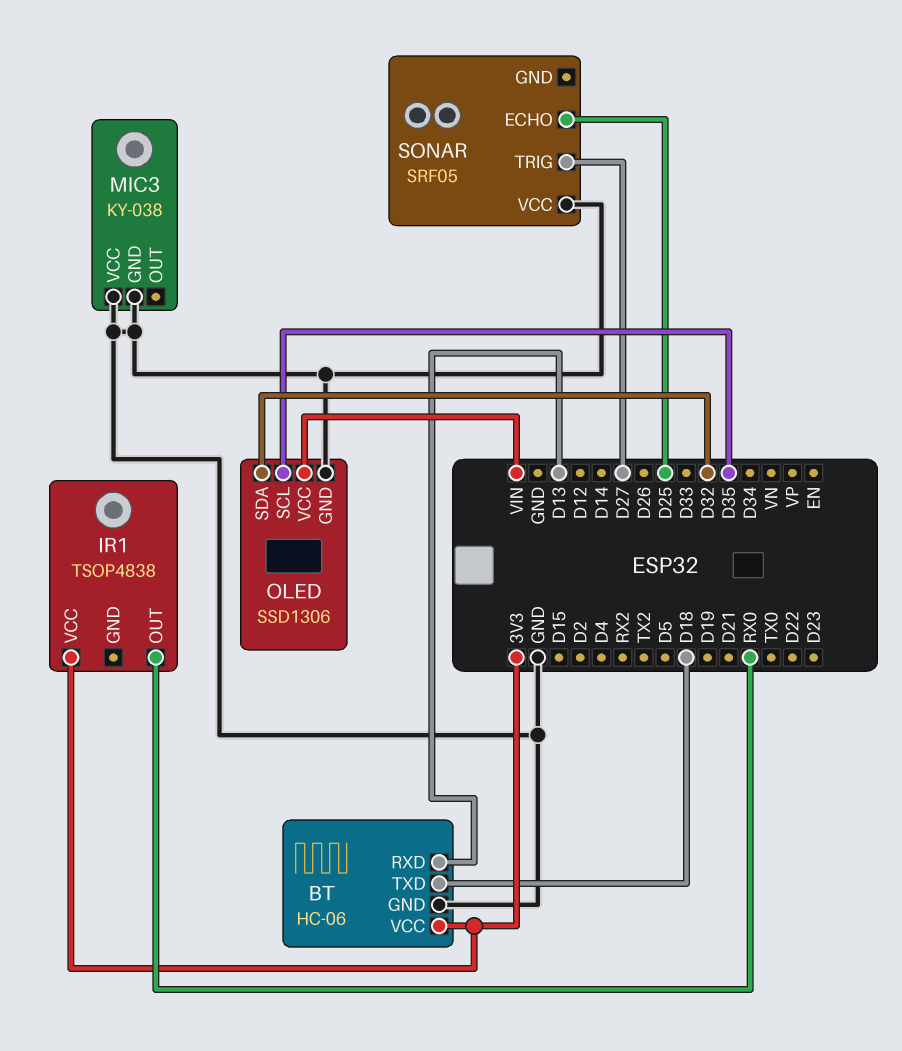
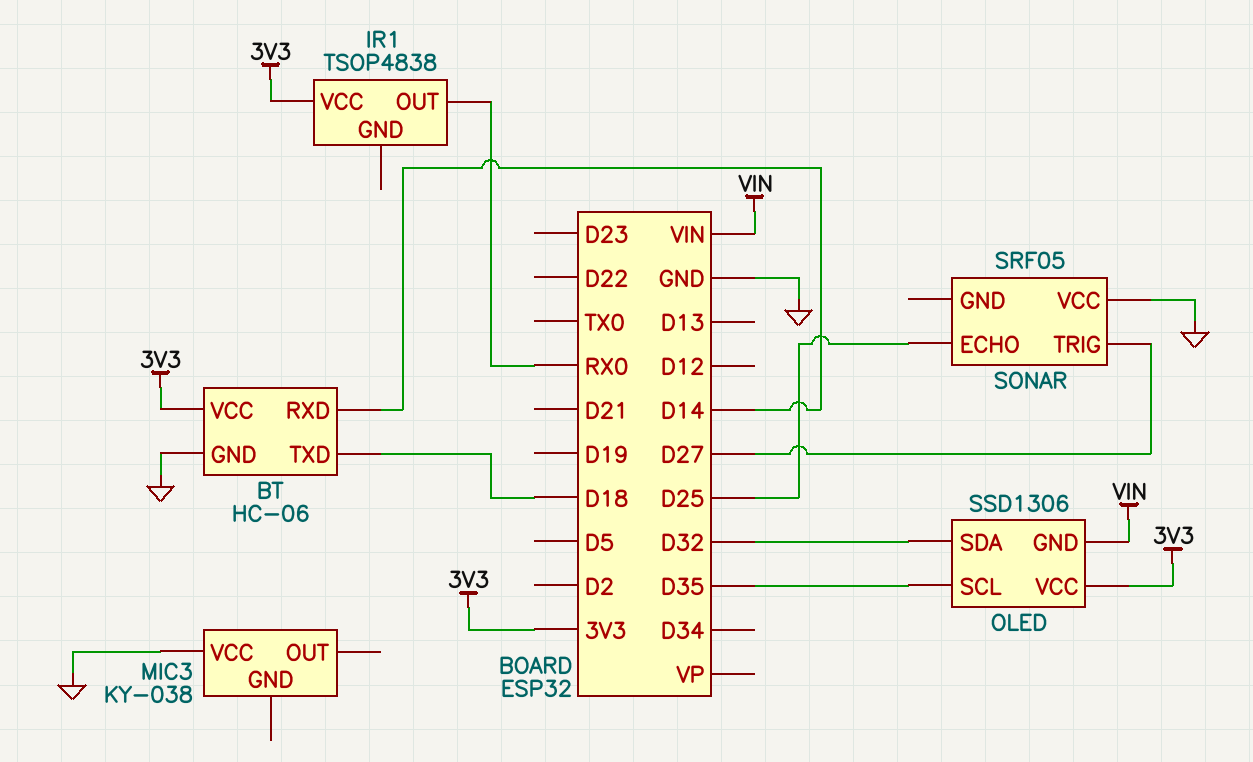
BT pin RXD: D13 -> D14
MIC3 pin GND: GND -> none
OLED pin GND: GND -> VIN
OLED pin VCC: VIN -> 3V3

